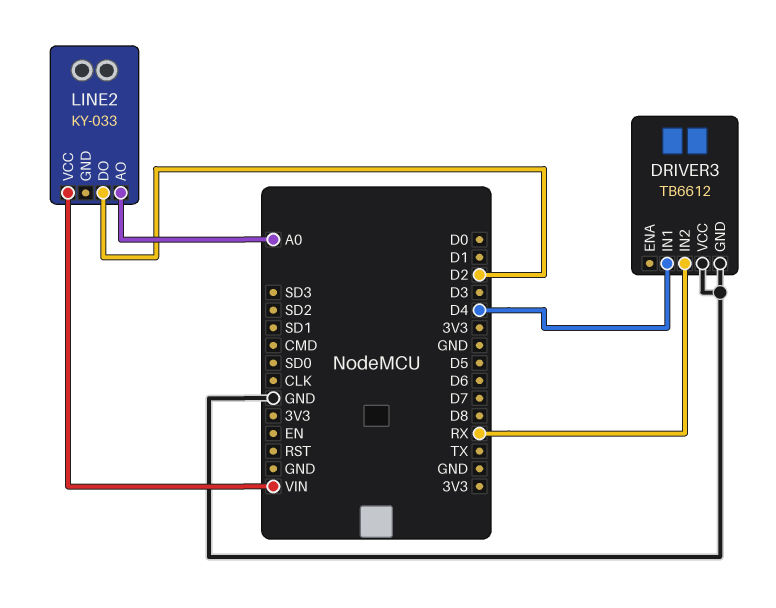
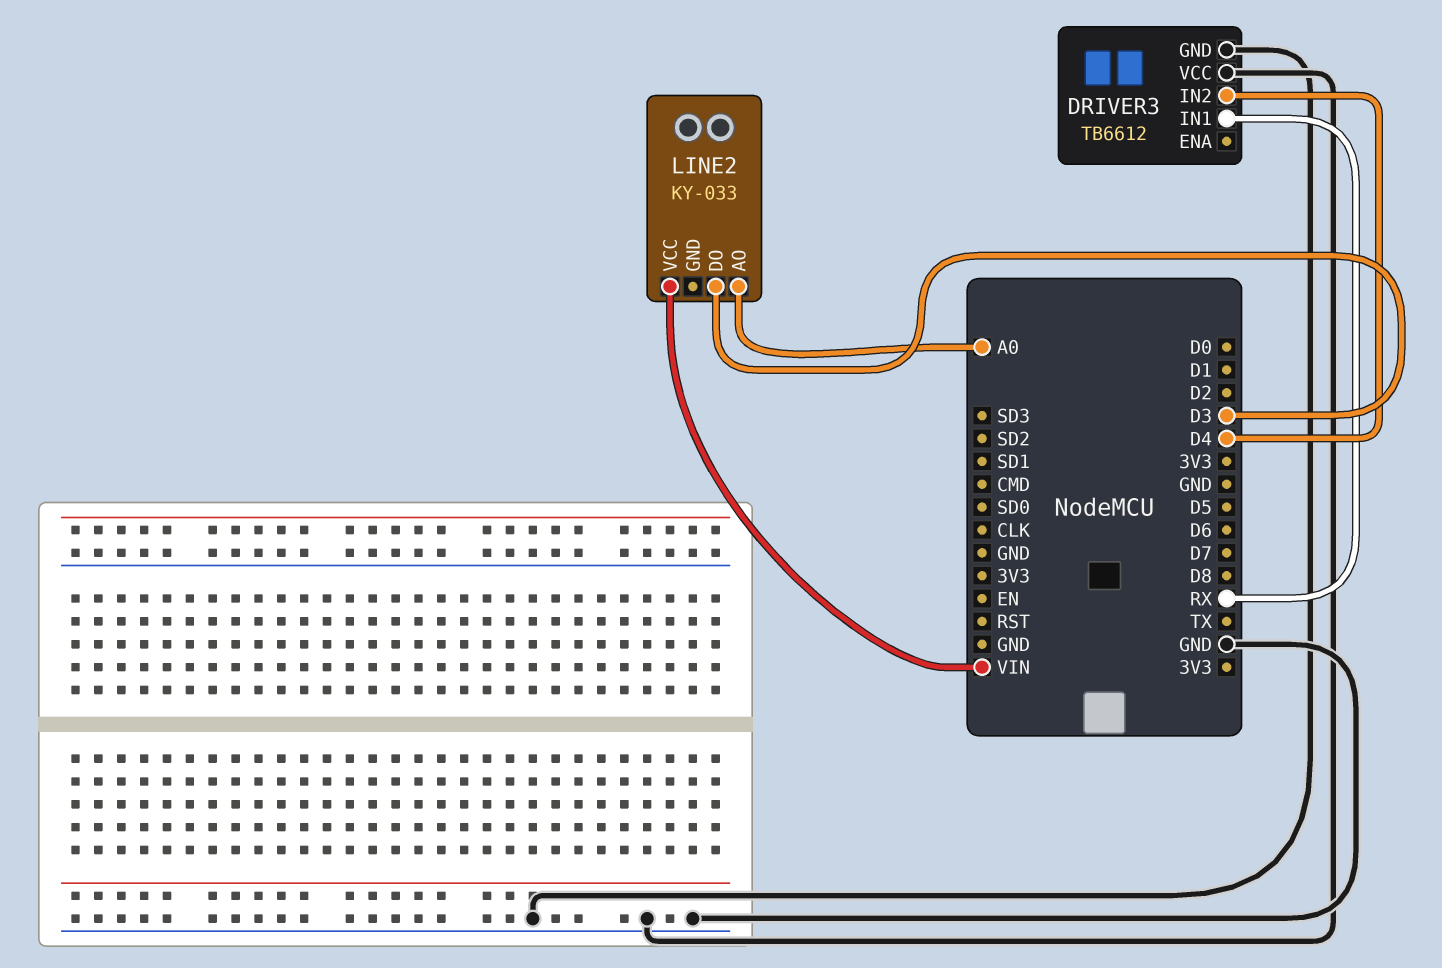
DRIVER3 pin IN1: D4 -> RX
DRIVER3 pin IN2: RX -> D4
LINE2 pin DO: D2 -> D3

